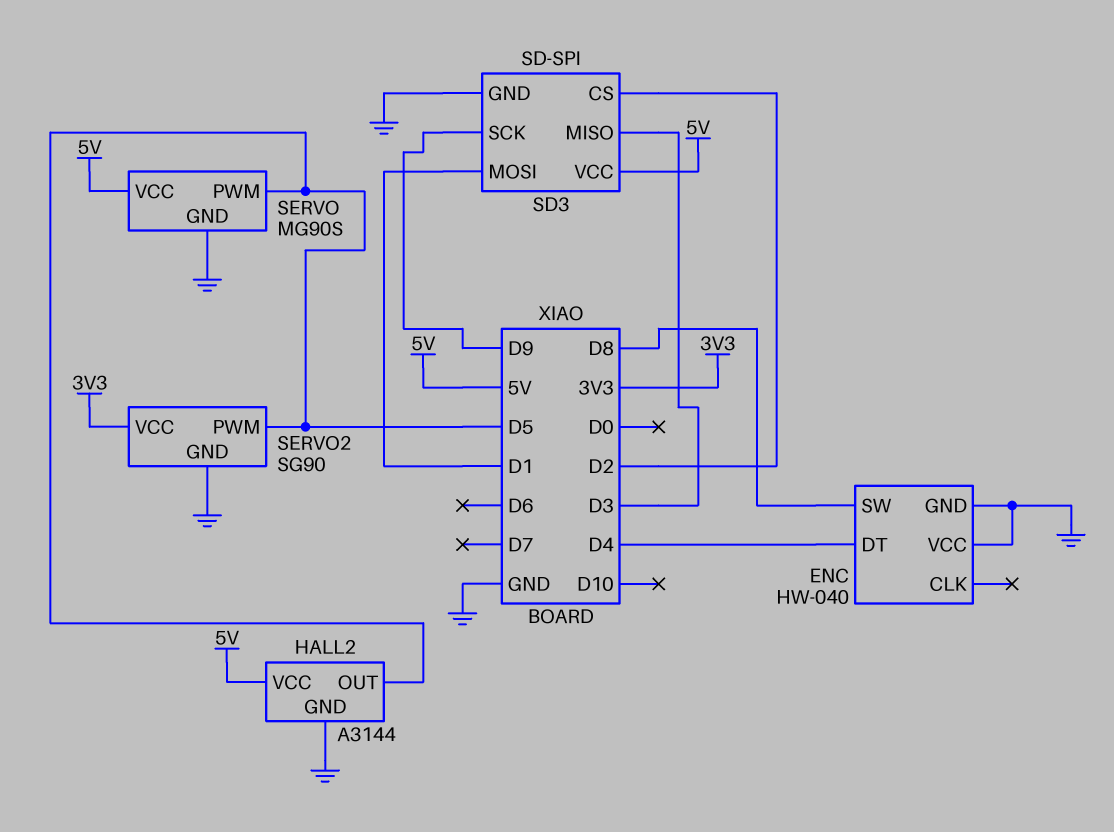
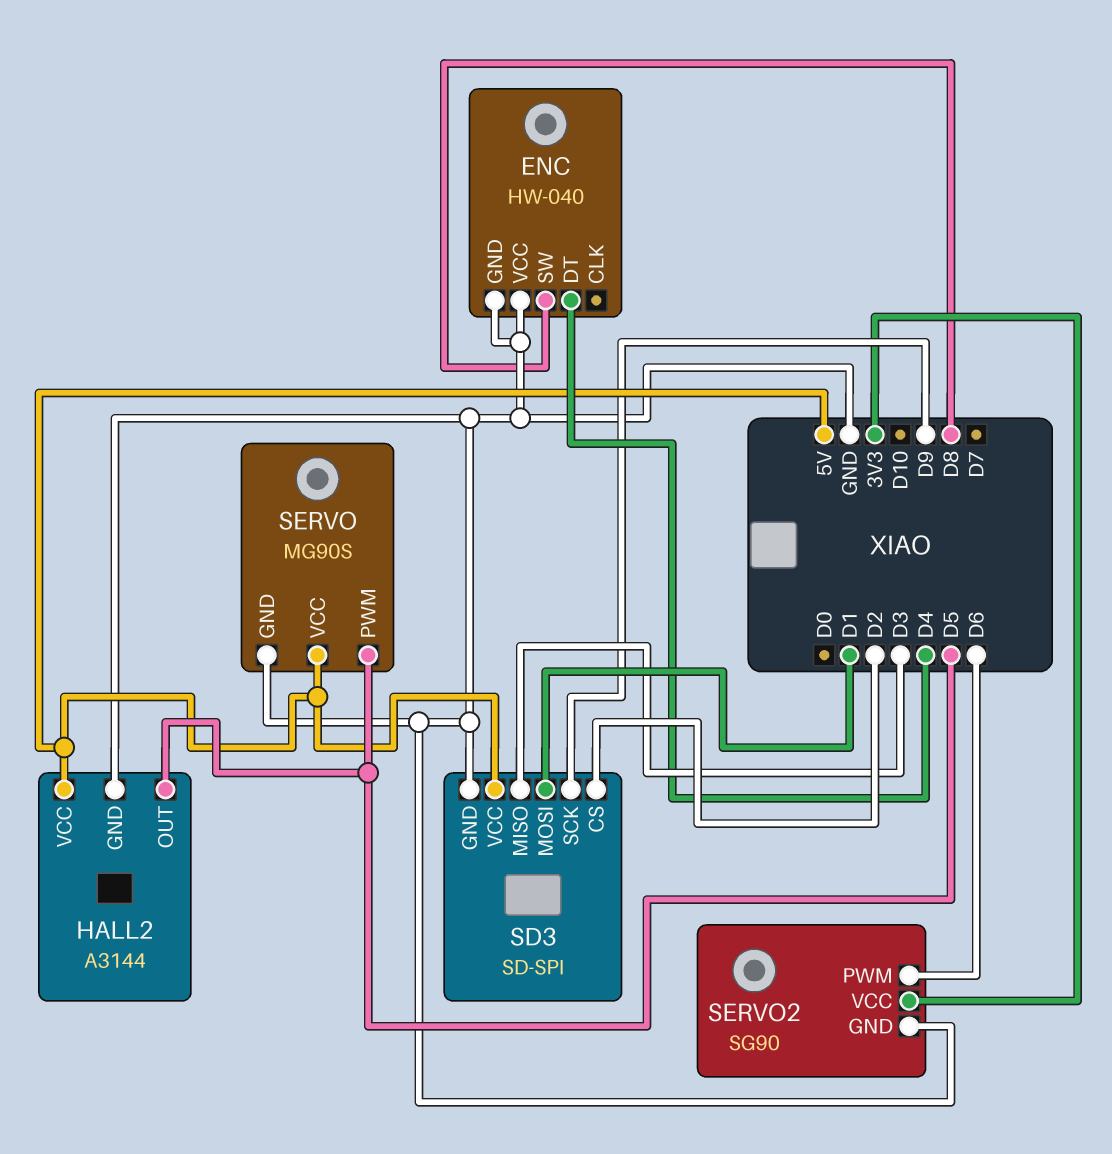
SERVO2 pin PWM: D5 -> D6

